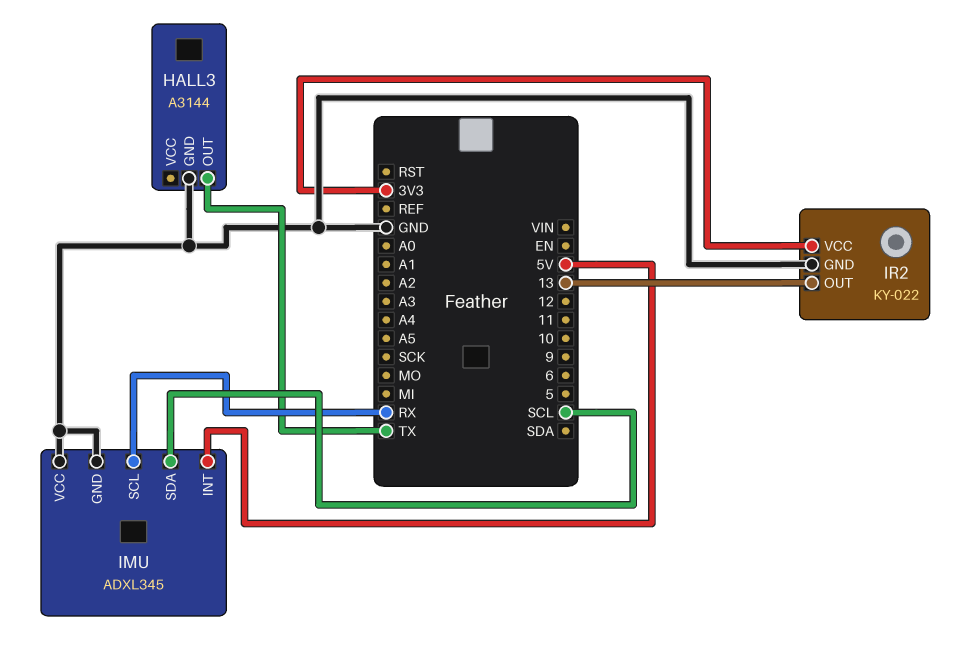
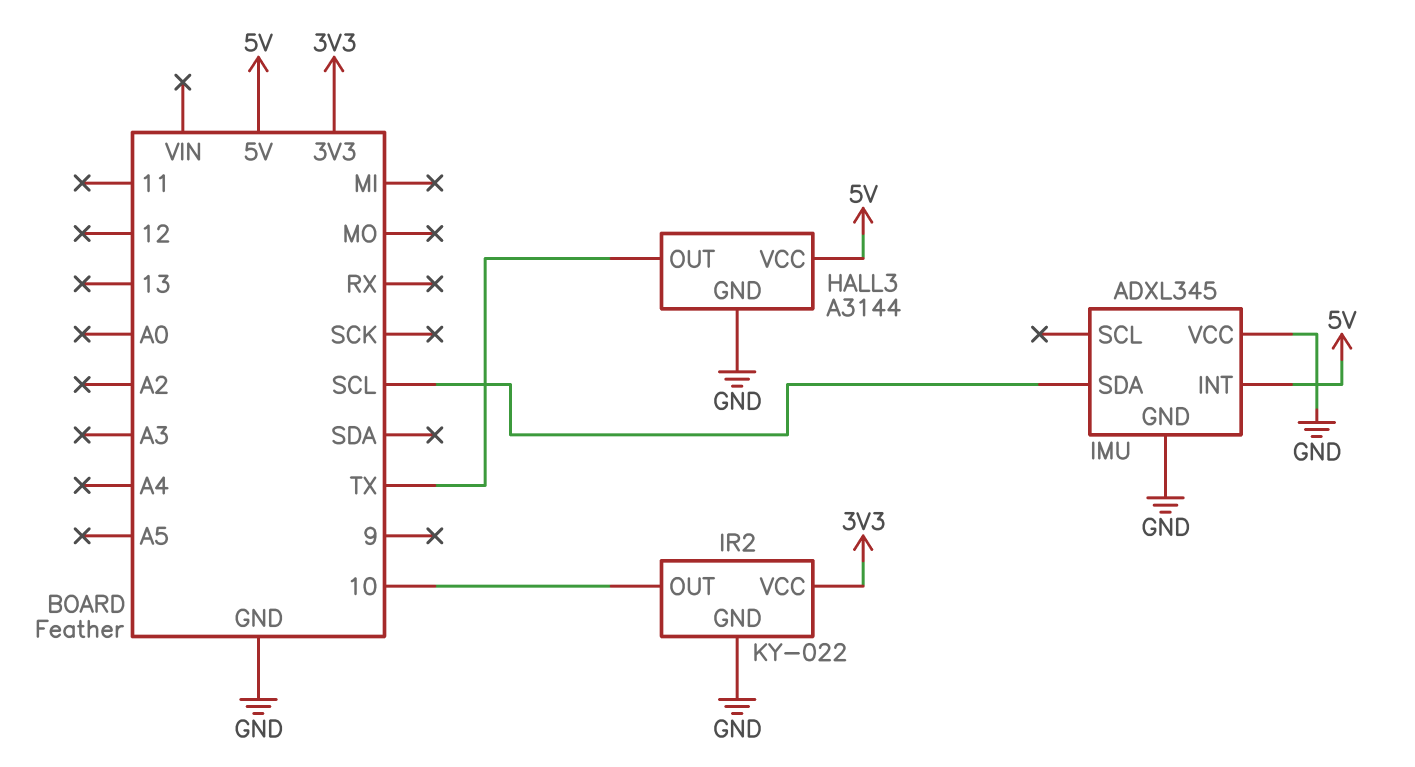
HALL3 pin VCC: none -> 5V
IMU pin SCL: RX -> none
IR2 pin OUT: 13 -> 10

